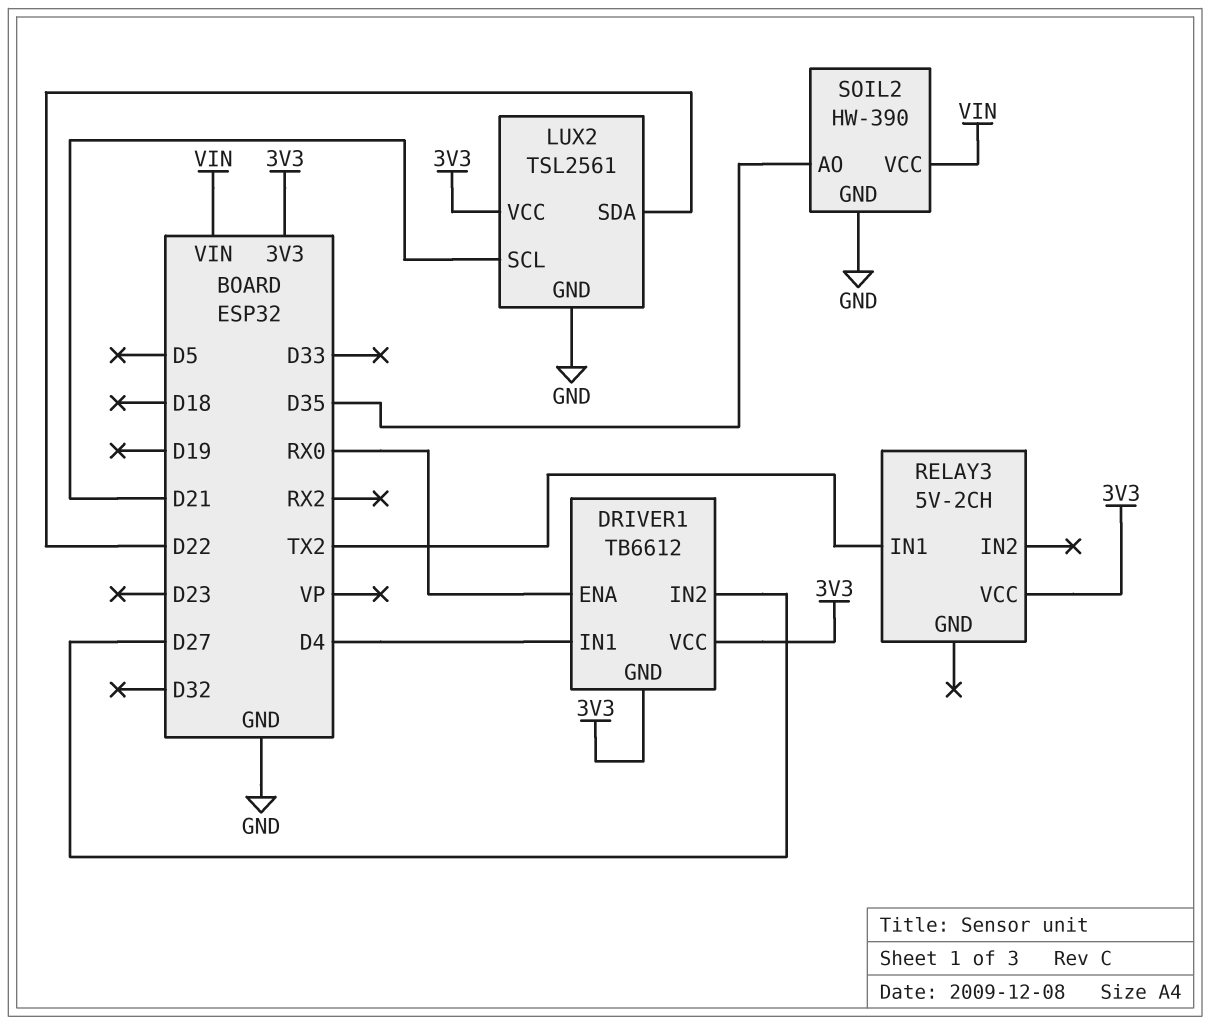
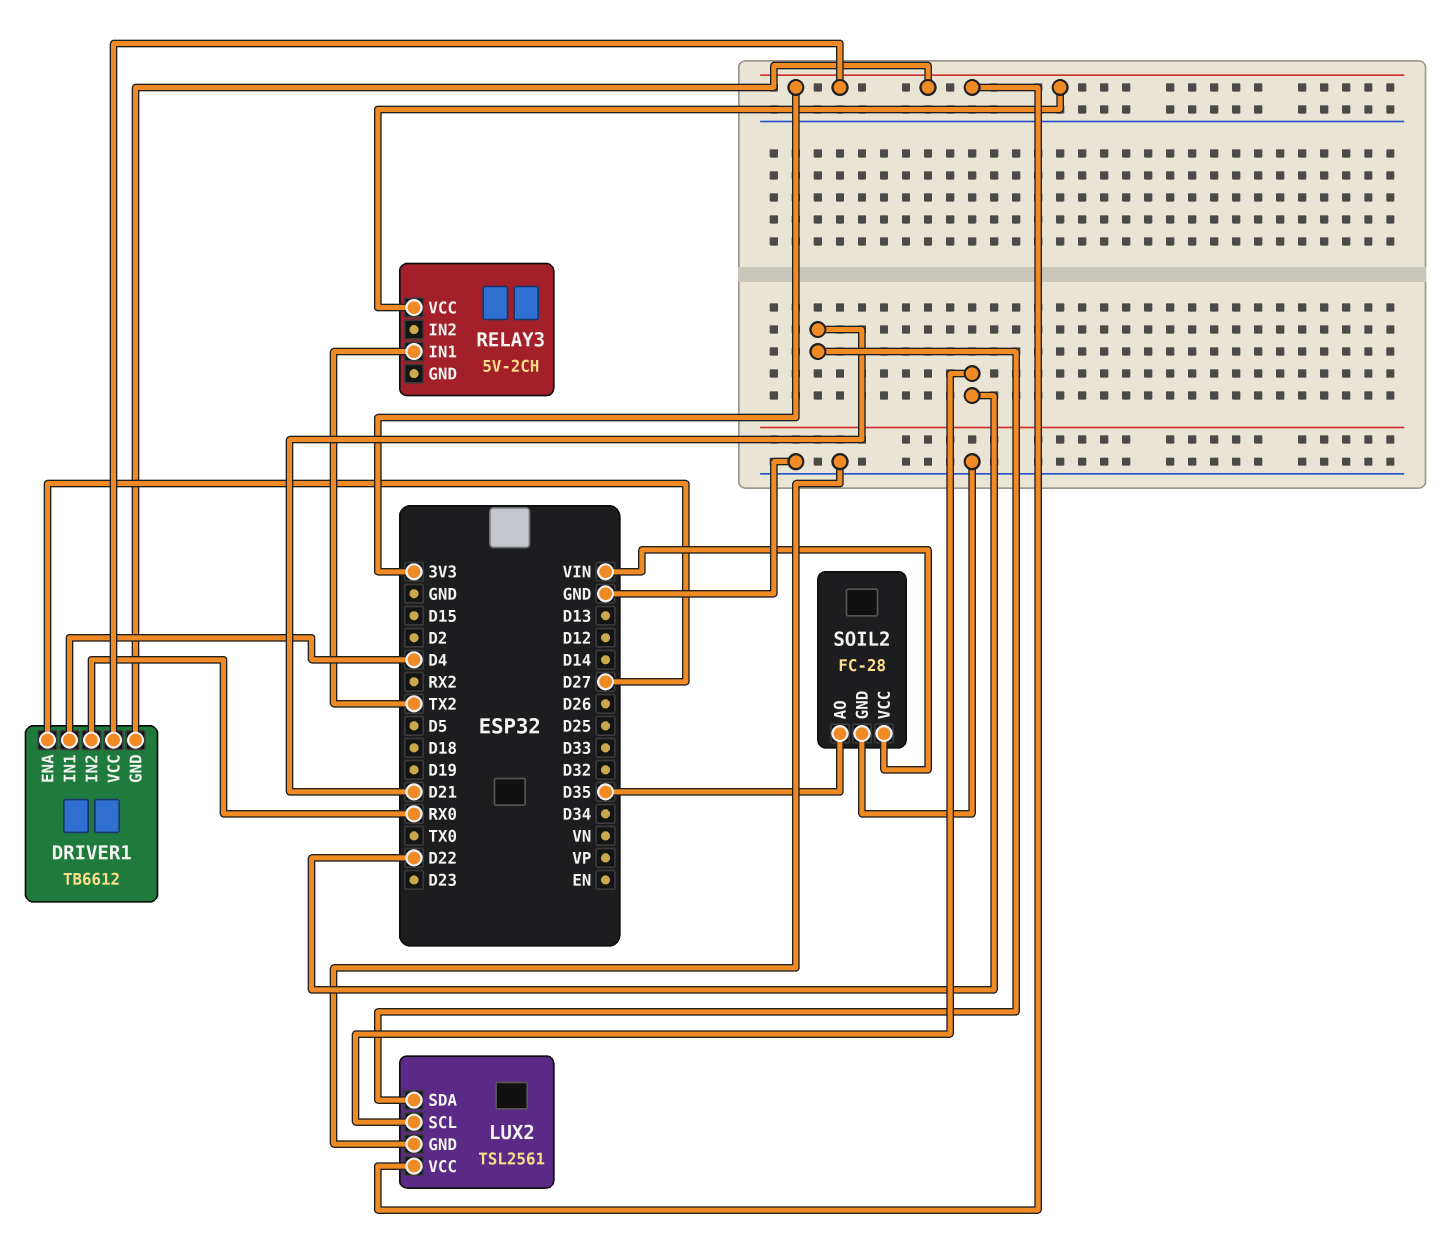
DRIVER1 pin ENA: RX0 -> D27
DRIVER1 pin IN2: D27 -> RX0
LUX2 pin SCL: D21 -> D22
LUX2 pin SDA: D22 -> D21
SOIL2: HW-390 -> FC-28

